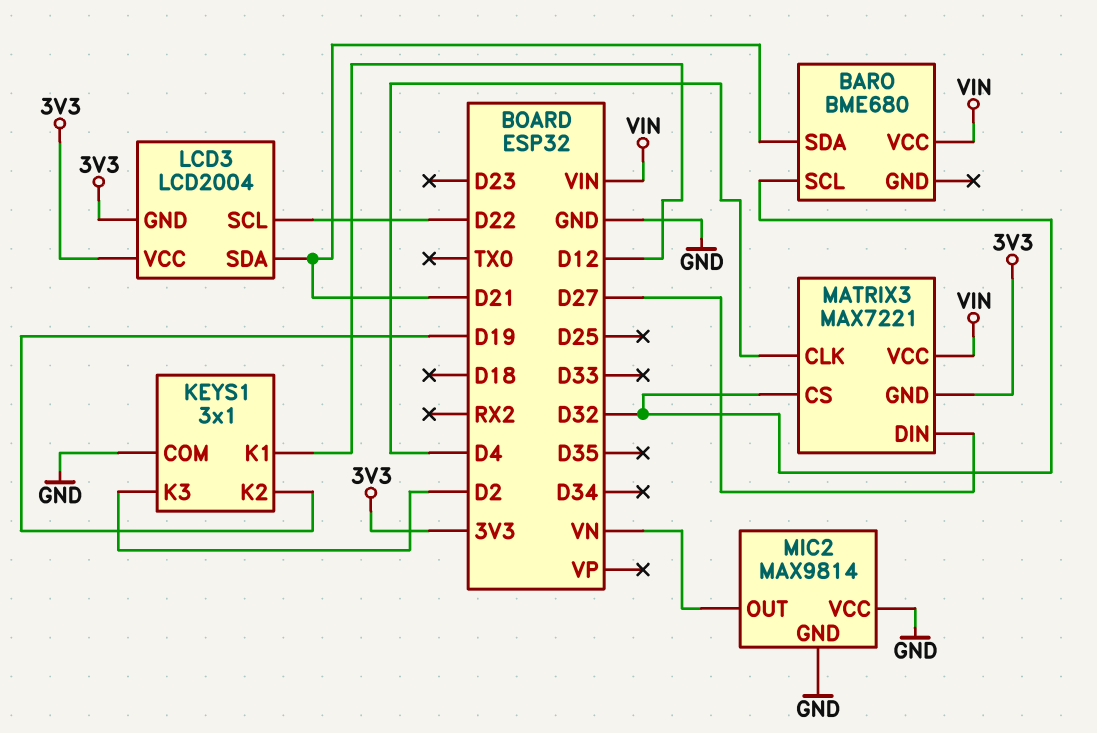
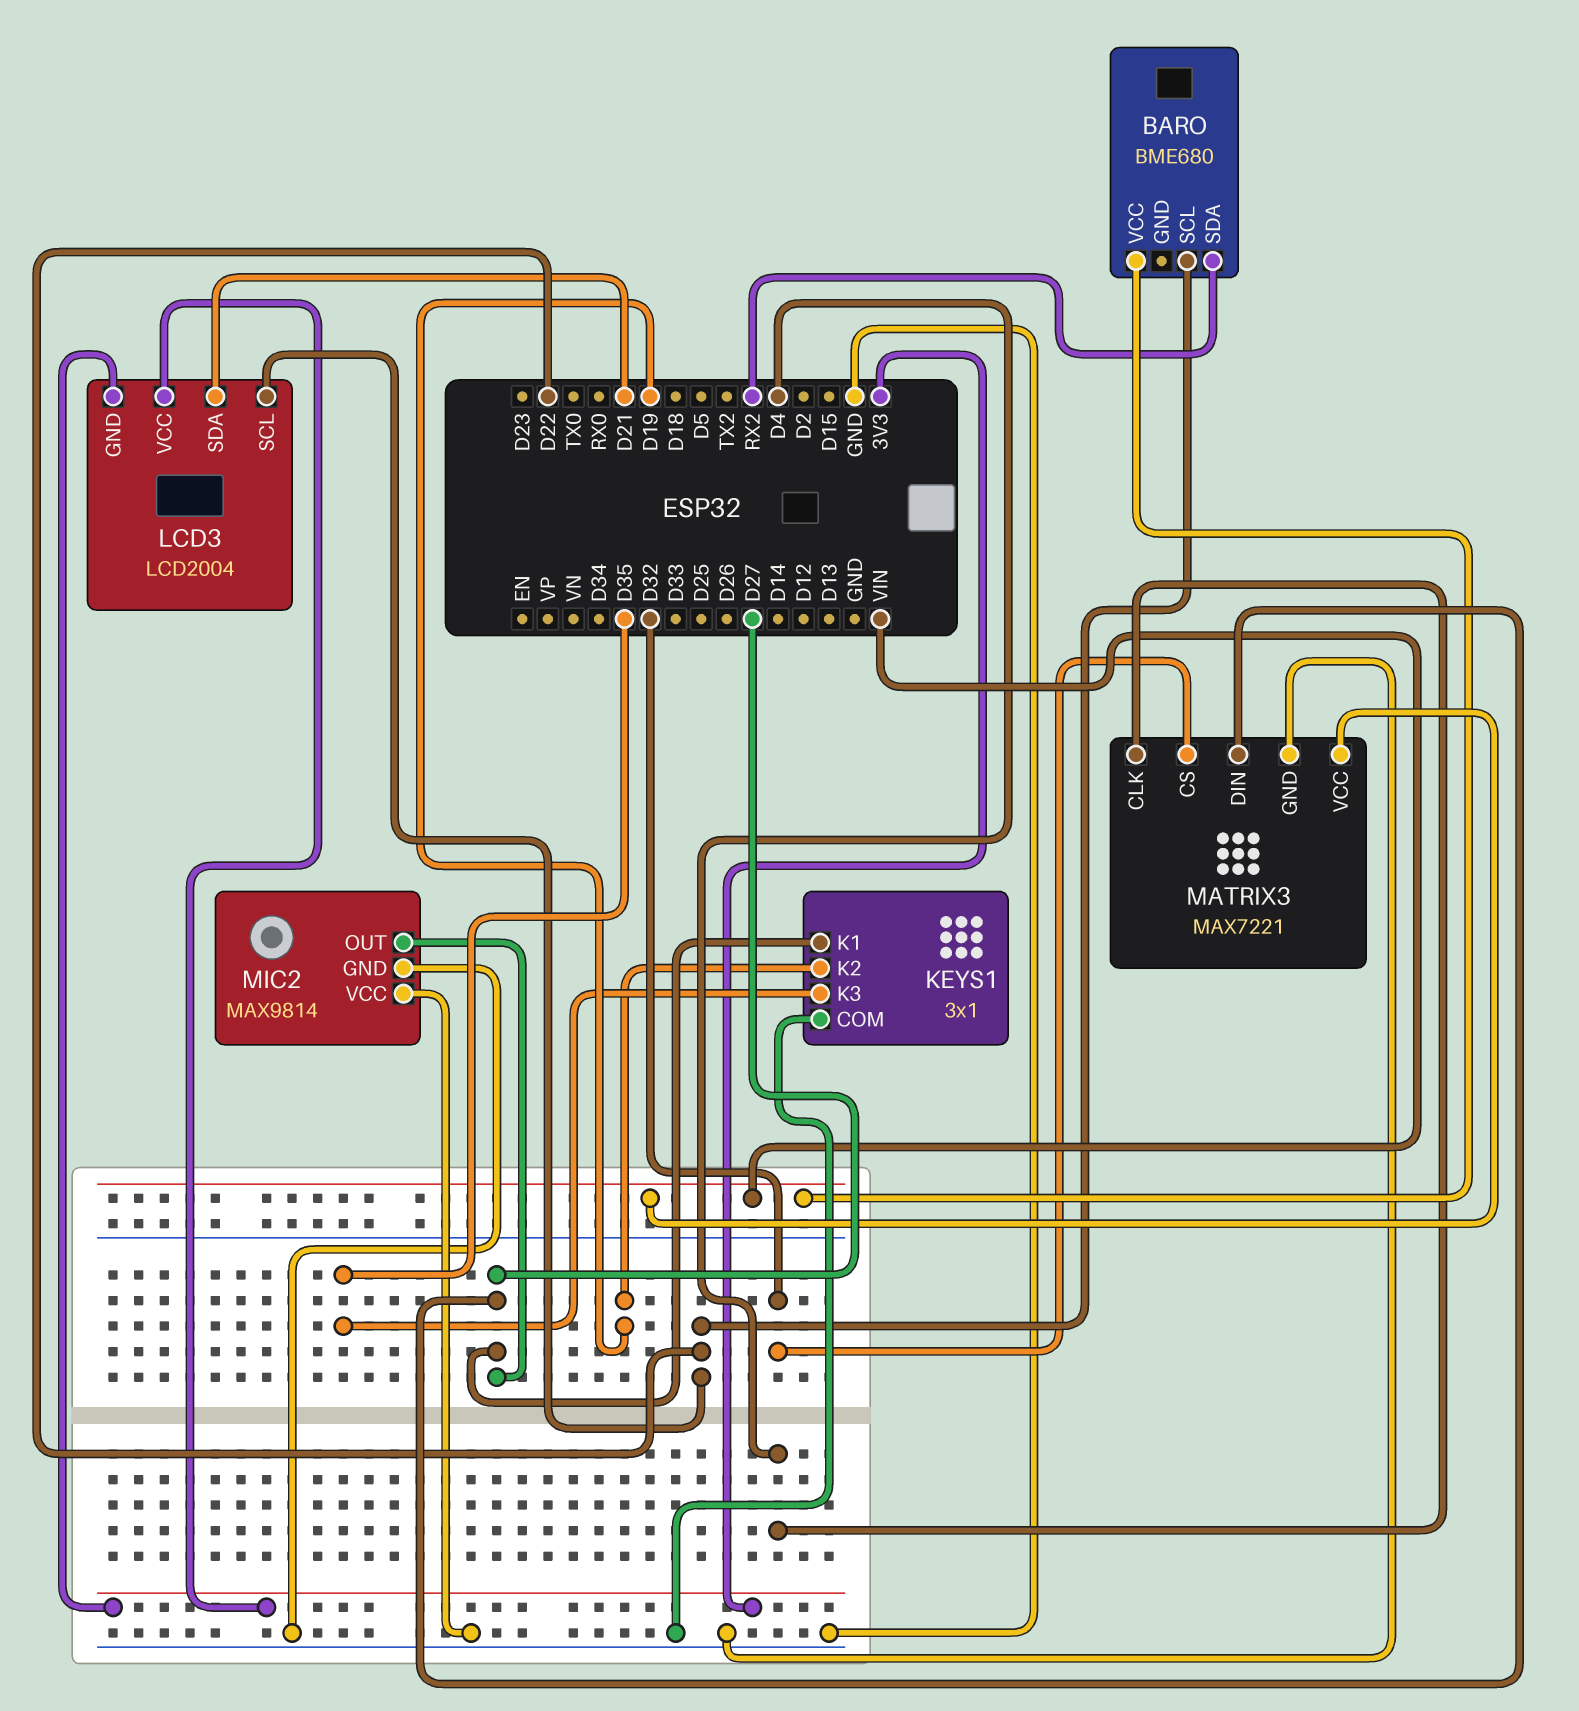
BARO pin SCL: D32 -> D22
BARO pin SDA: D21 -> RX2
KEYS1 pin K1: D12 -> D27
KEYS1 pin K3: D2 -> D35
MATRIX3 pin GND: 3V3 -> GND
MIC2 pin OUT: VN -> D27

